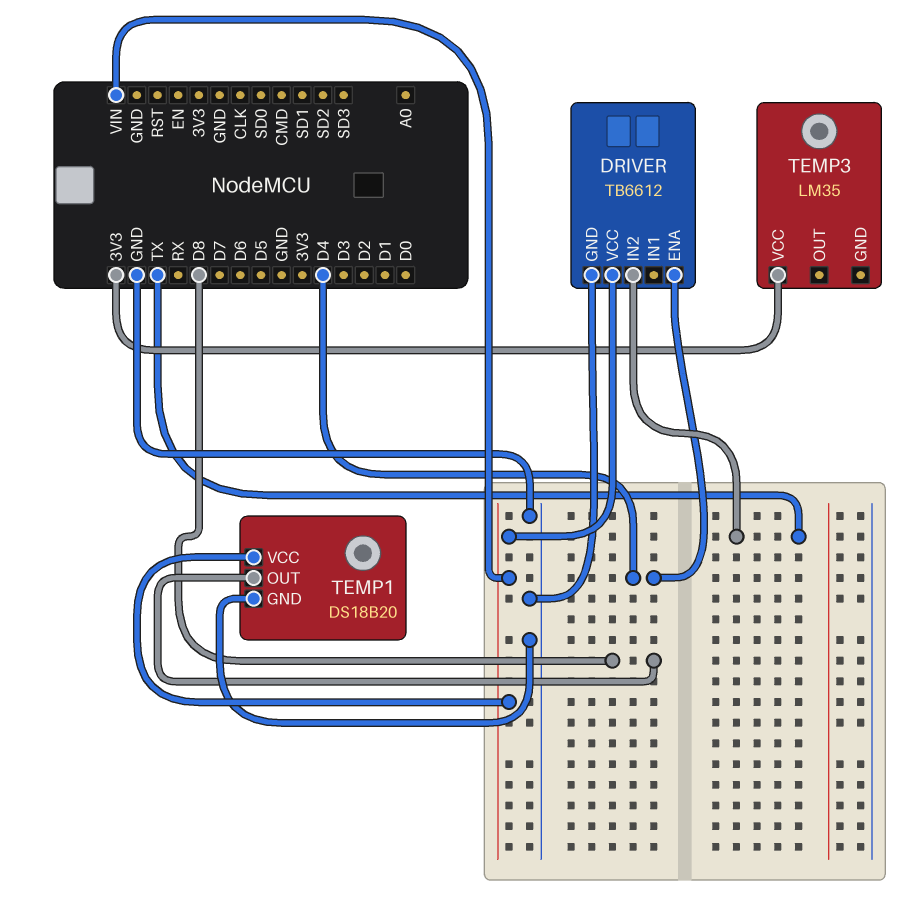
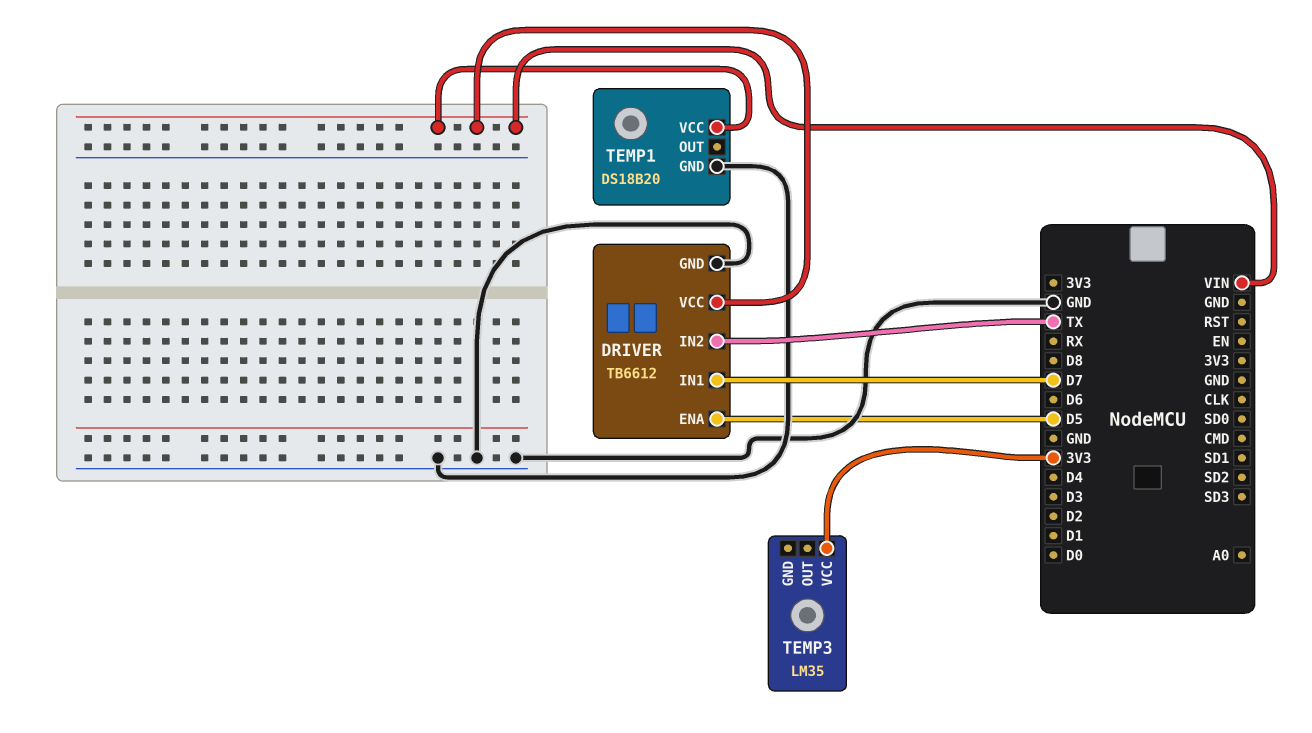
DRIVER pin ENA: D4 -> D5
DRIVER pin IN1: none -> D7
TEMP1 pin OUT: D8 -> none

